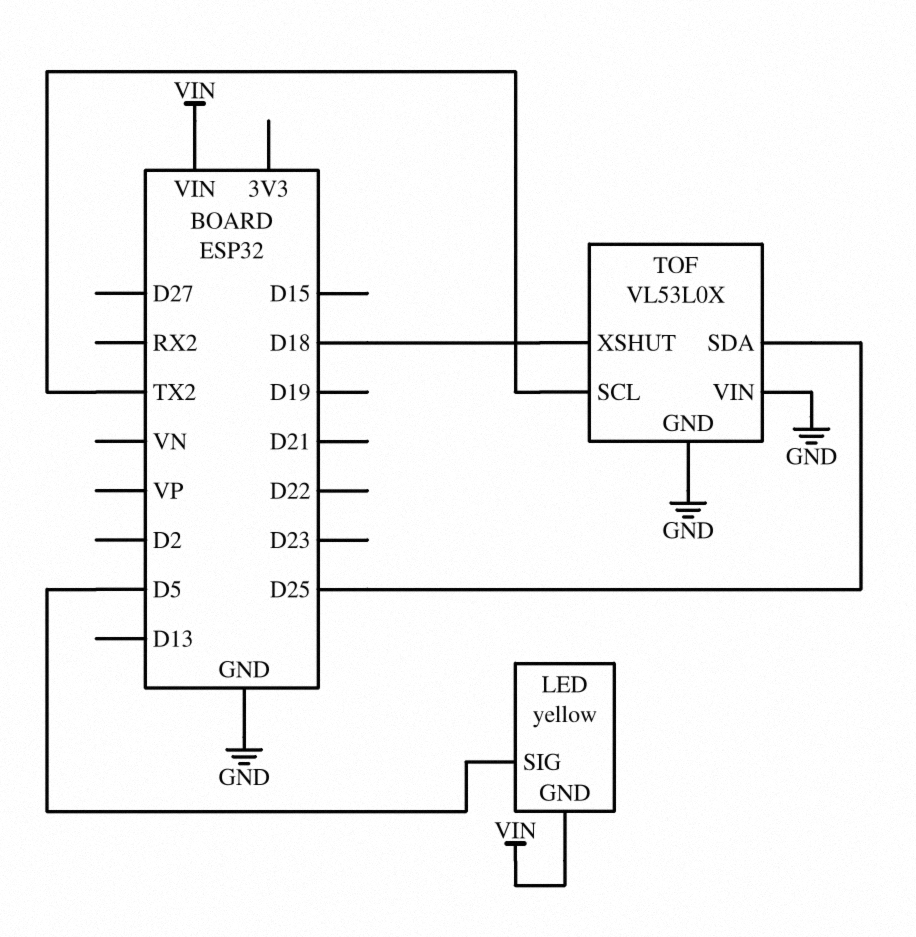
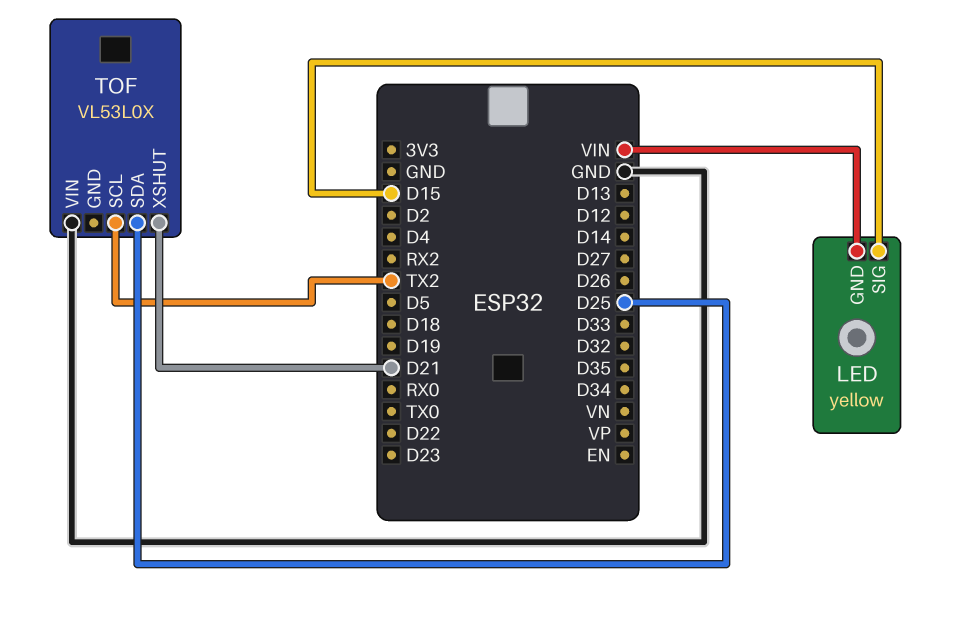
LED pin SIG: D5 -> D15
TOF pin GND: GND -> none
TOF pin XSHUT: D18 -> D21

